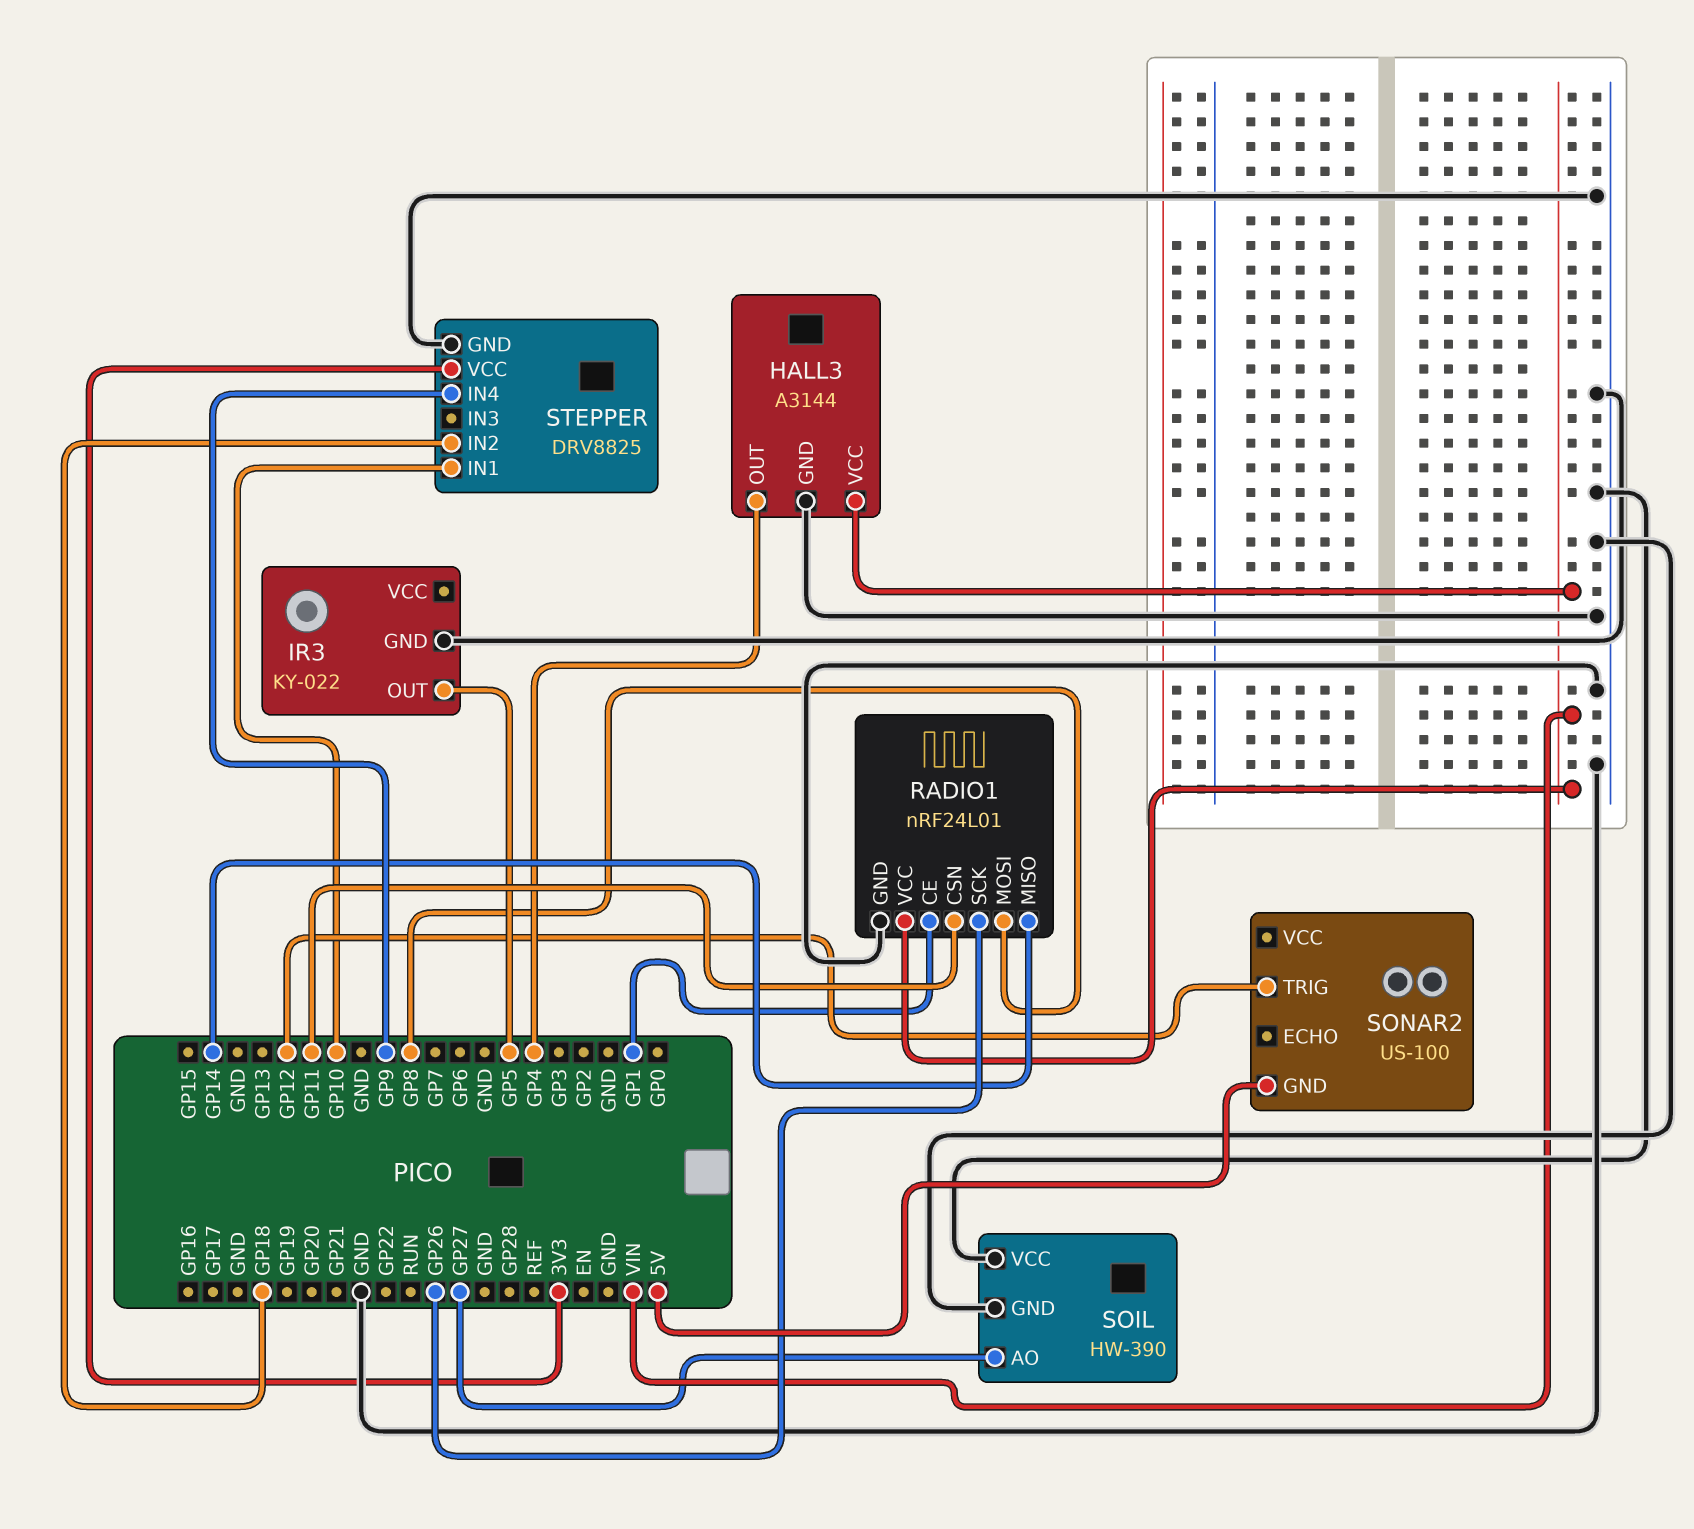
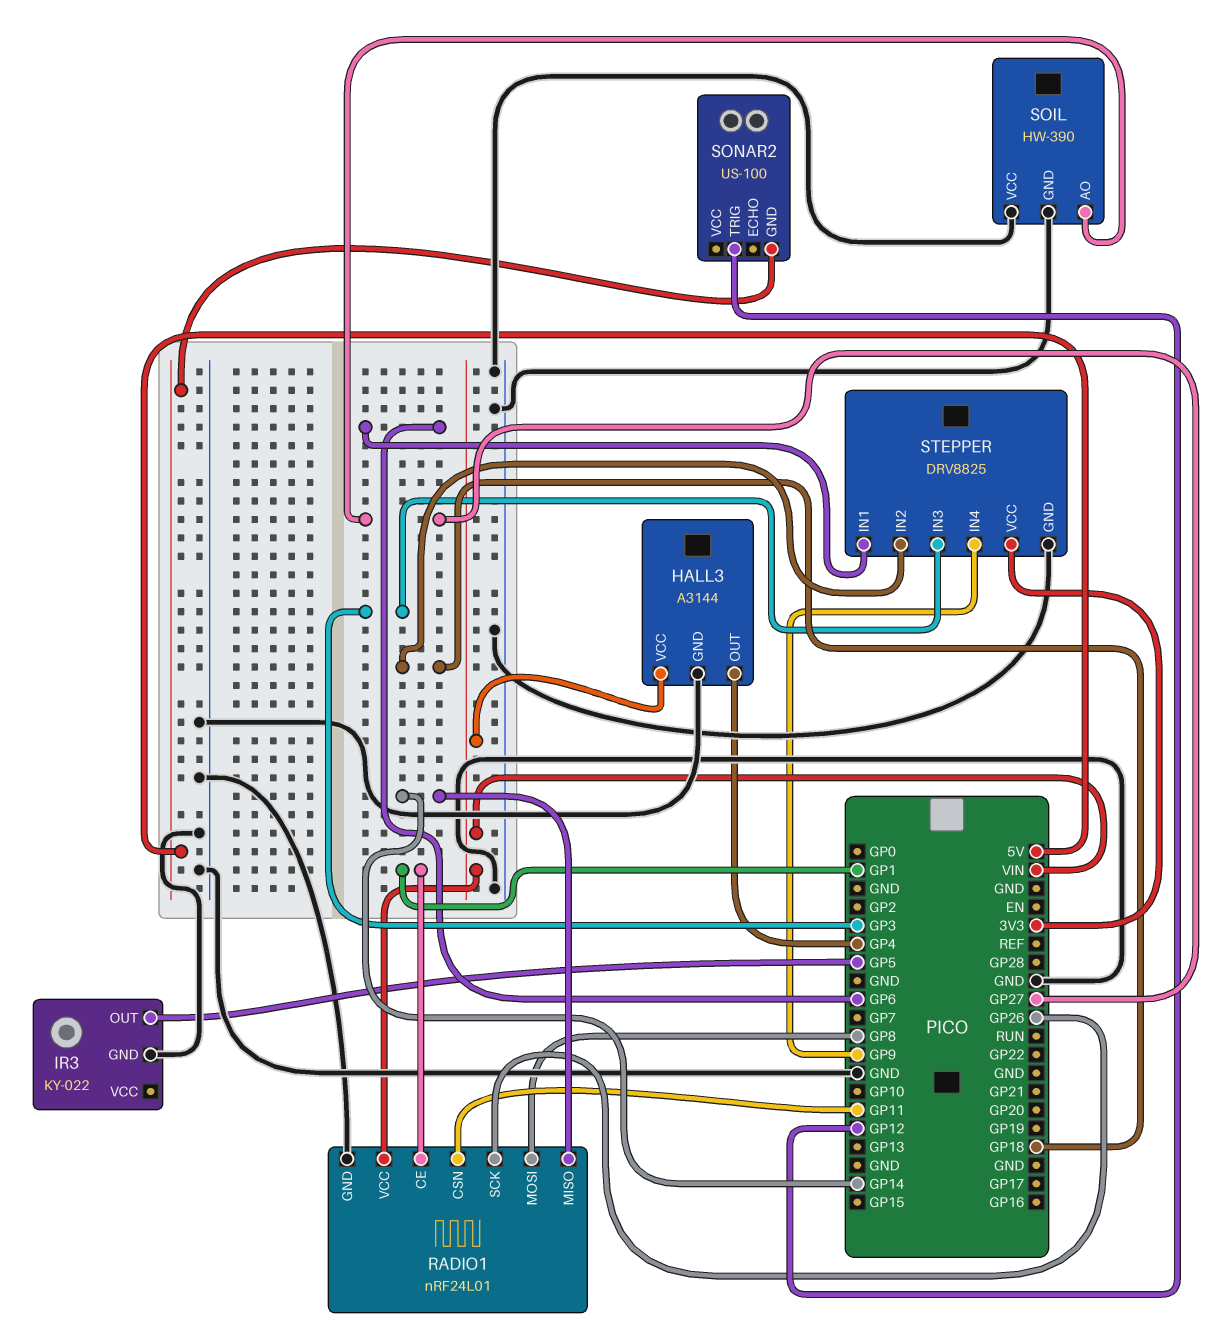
STEPPER pin IN1: GP10 -> GP6
STEPPER pin IN3: none -> GP3

